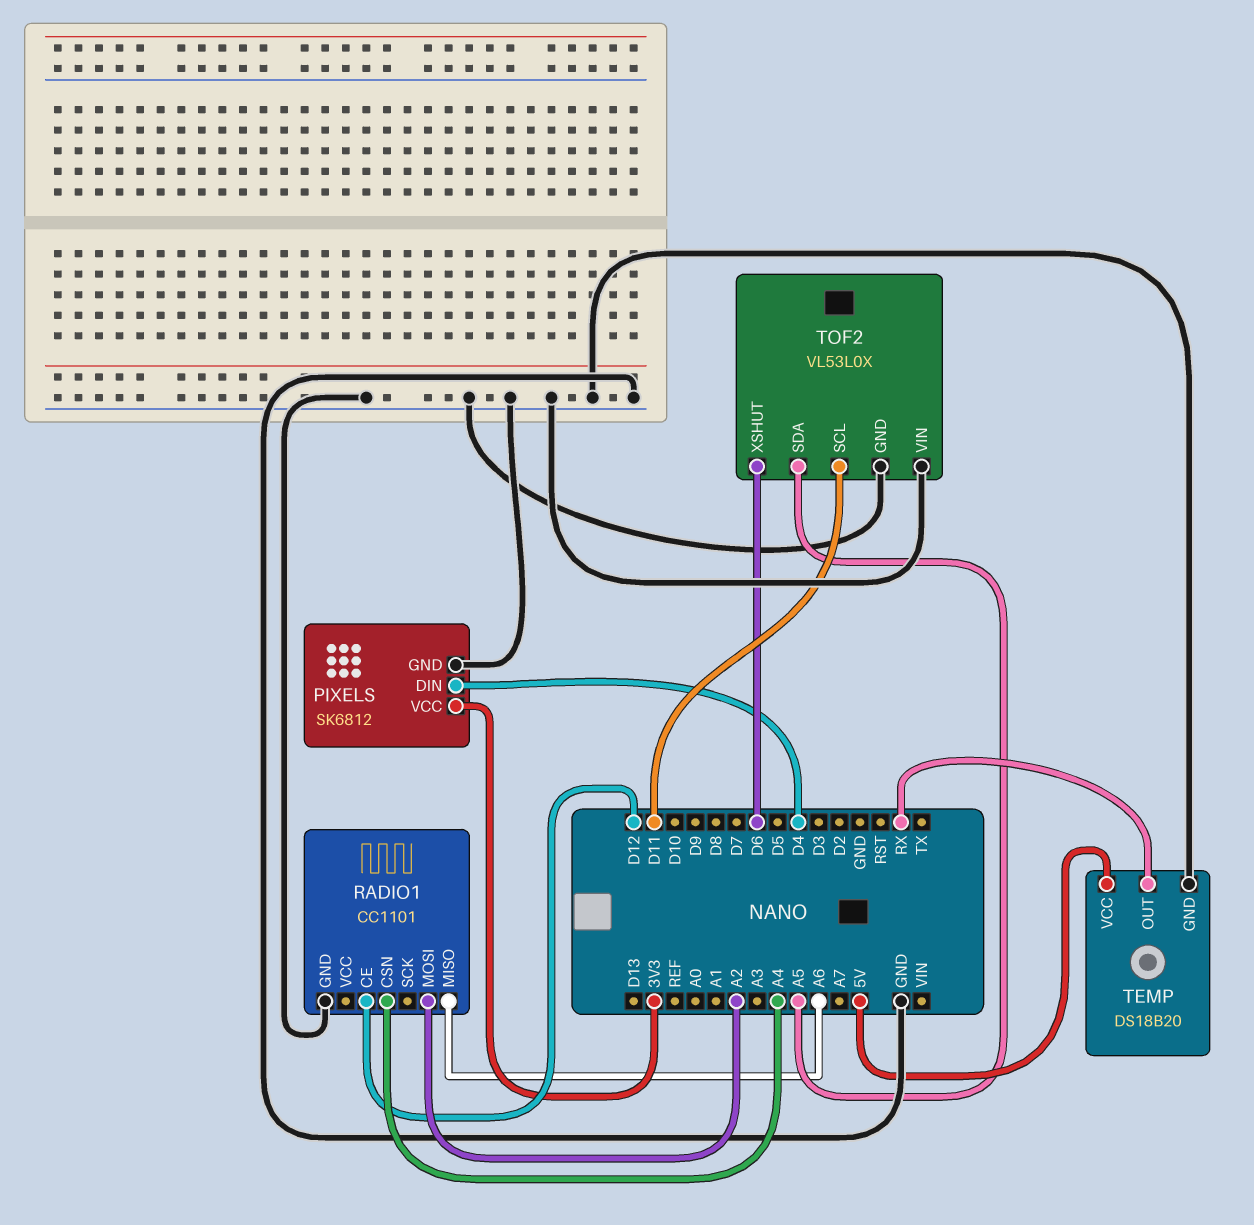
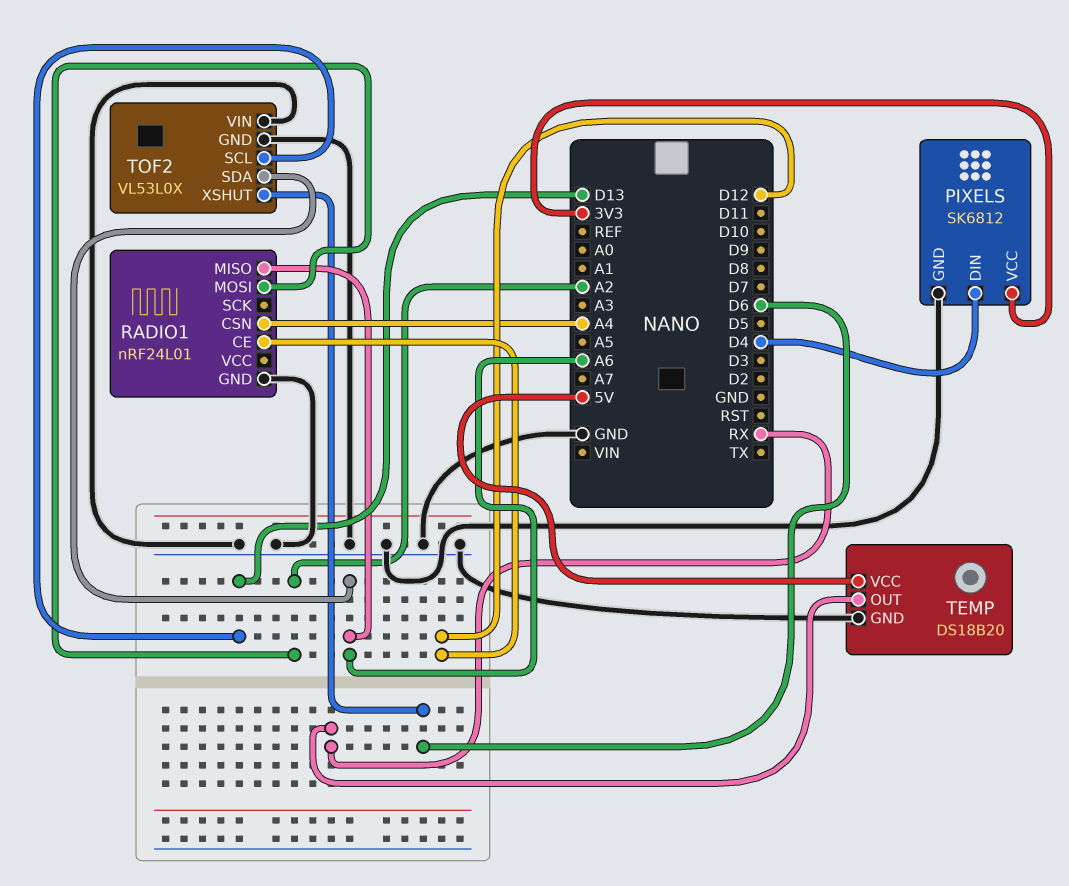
RADIO1: CC1101 -> nRF24L01
TOF2 pin SCL: D11 -> D13
TOF2 pin SDA: A5 -> A6

